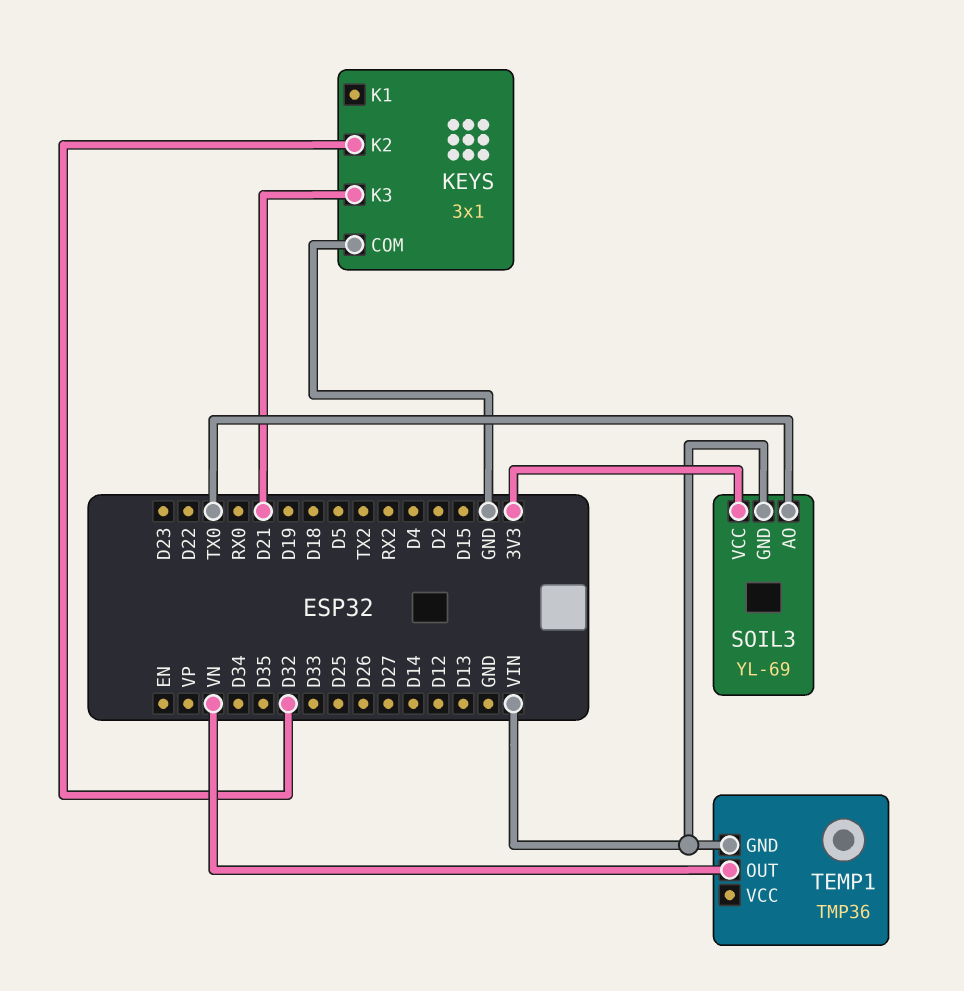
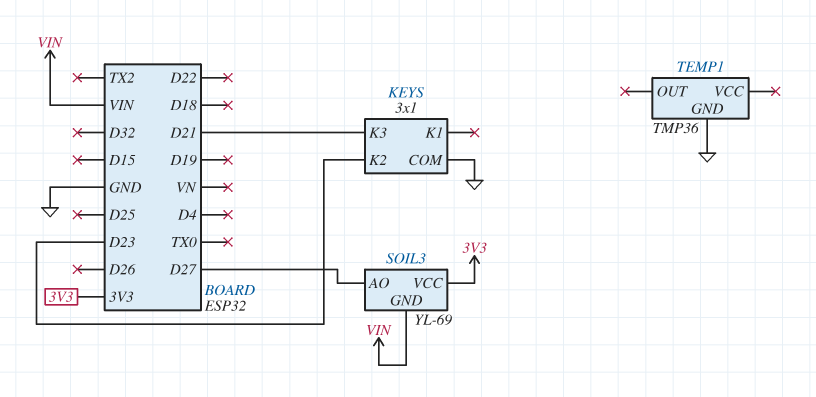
KEYS pin K2: D32 -> D23
SOIL3 pin AO: TX0 -> D27
TEMP1 pin GND: VIN -> GND
TEMP1 pin OUT: VN -> none

